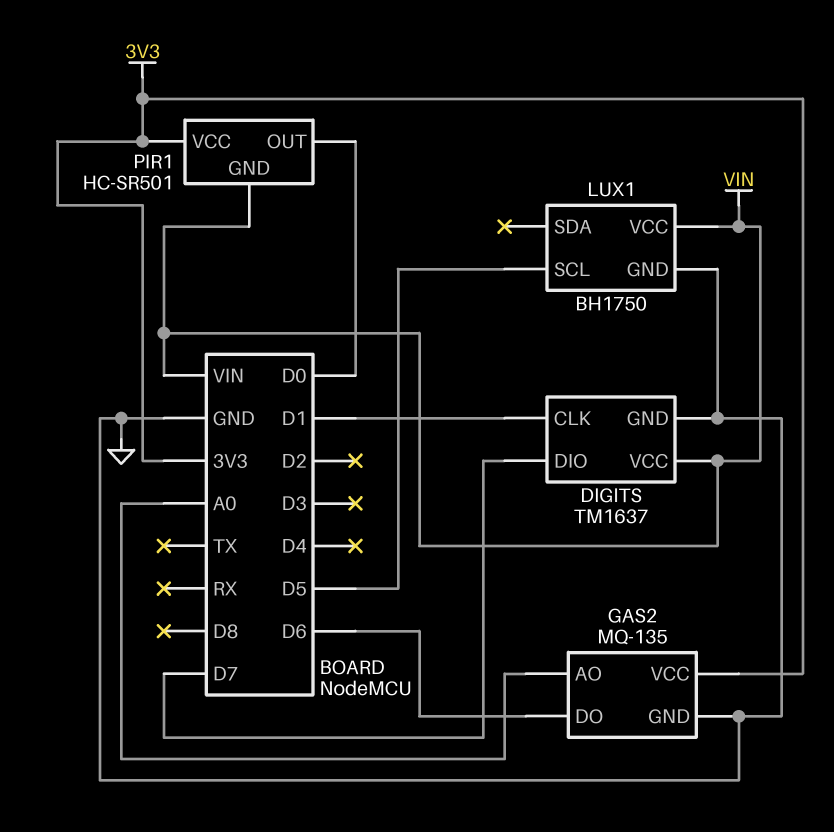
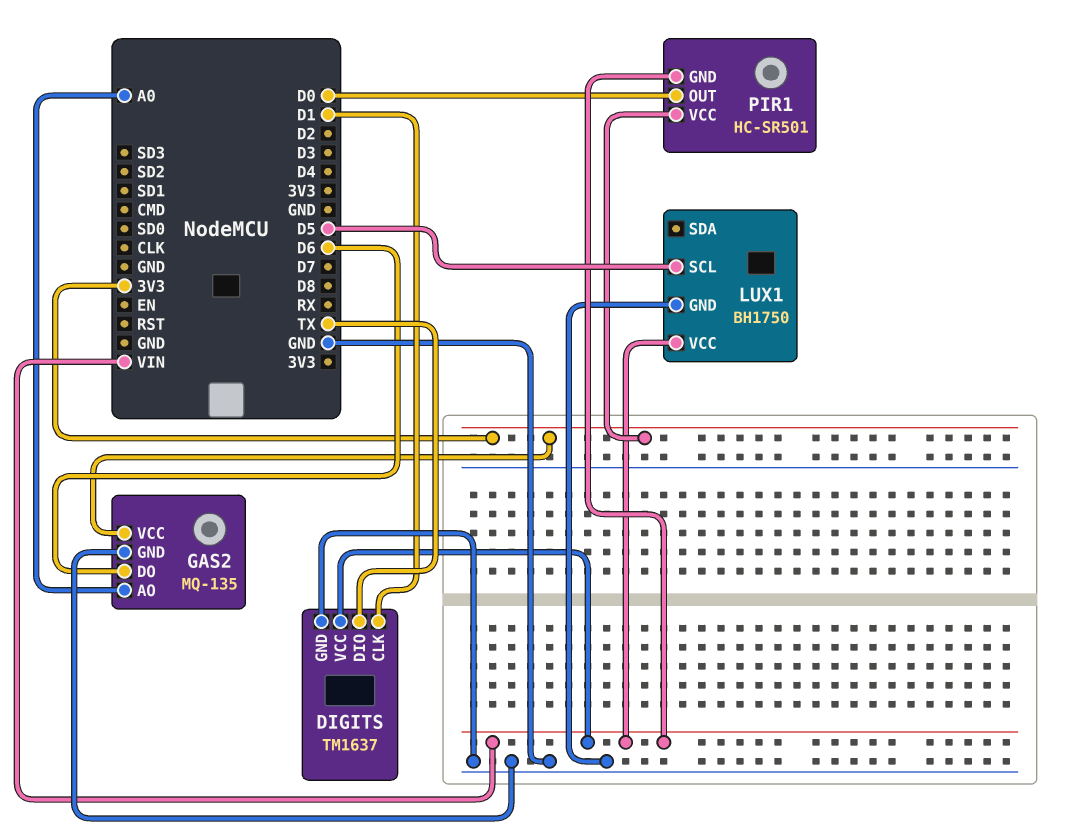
DIGITS pin DIO: D7 -> TX

